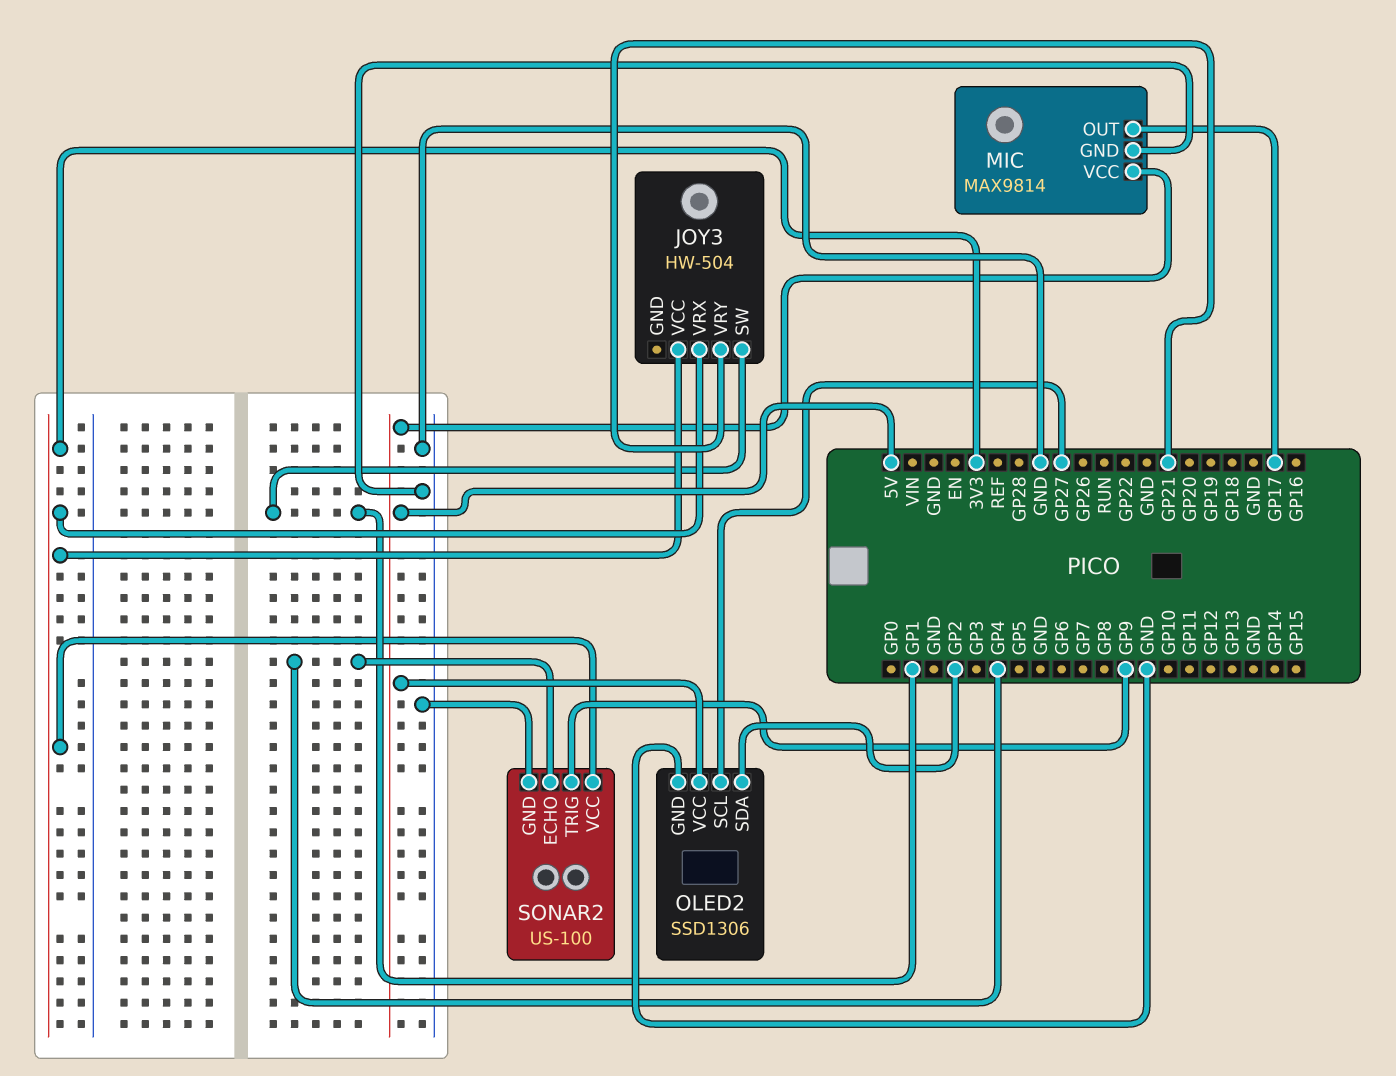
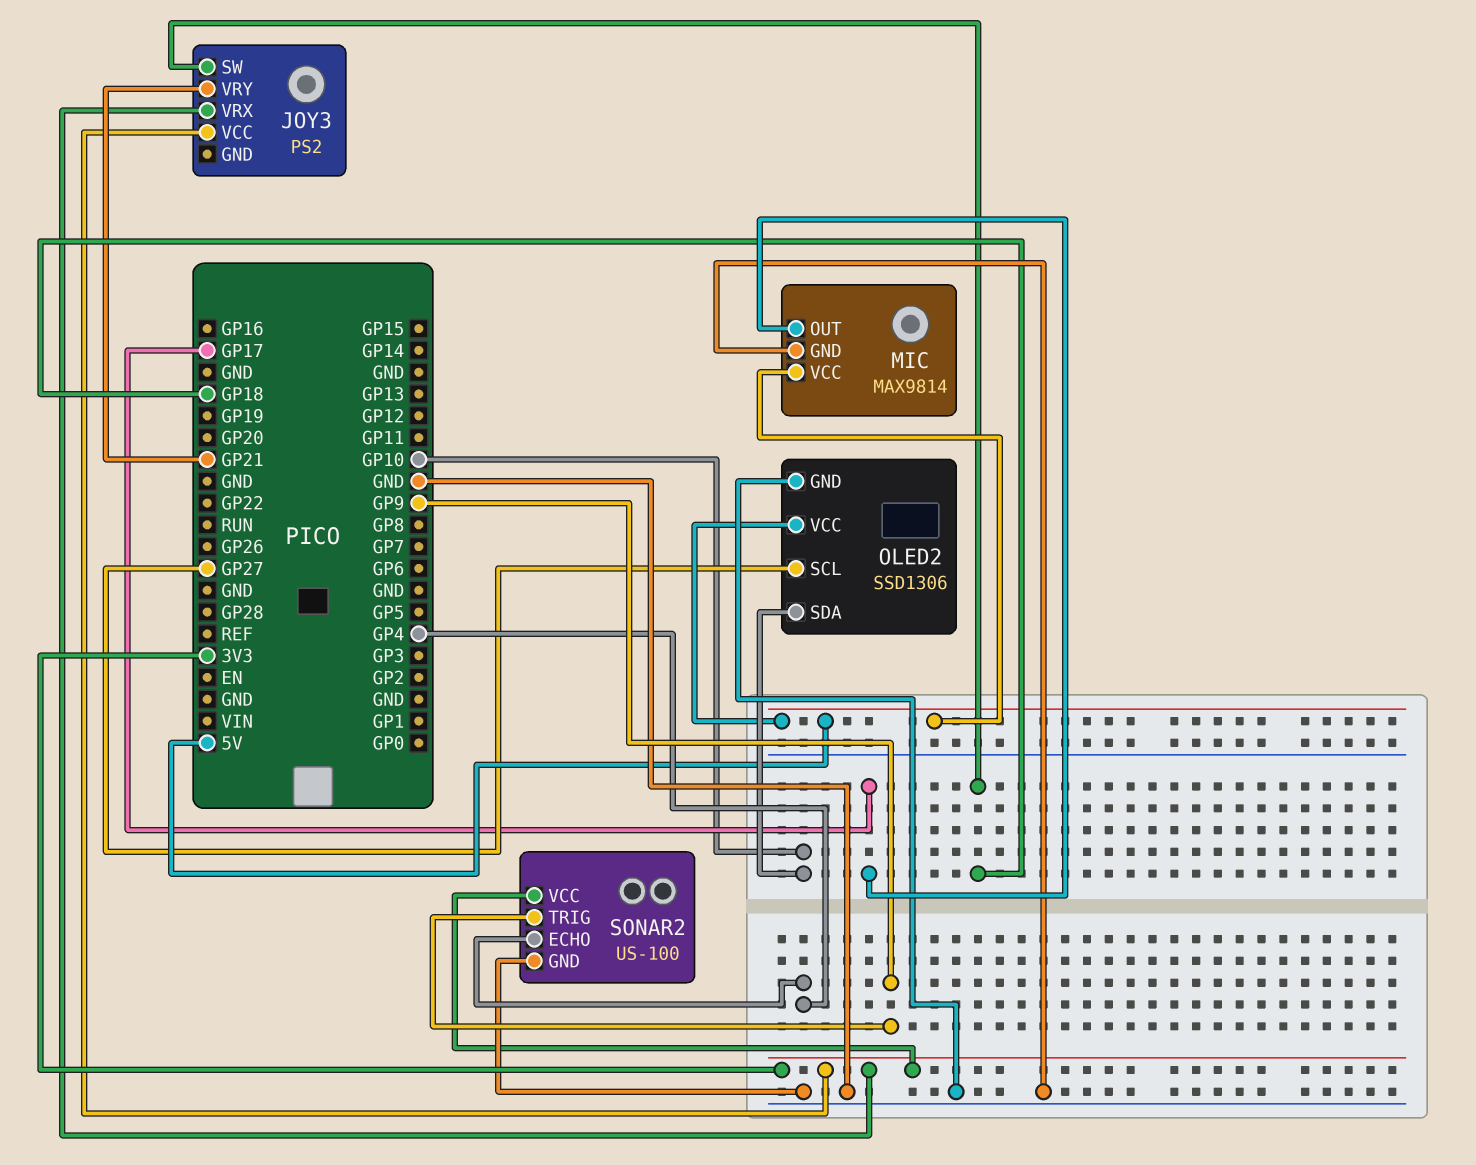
JOY3: HW-504 -> PS2
JOY3 pin SW: GP1 -> GP18
OLED2 pin SDA: GP2 -> GP10

